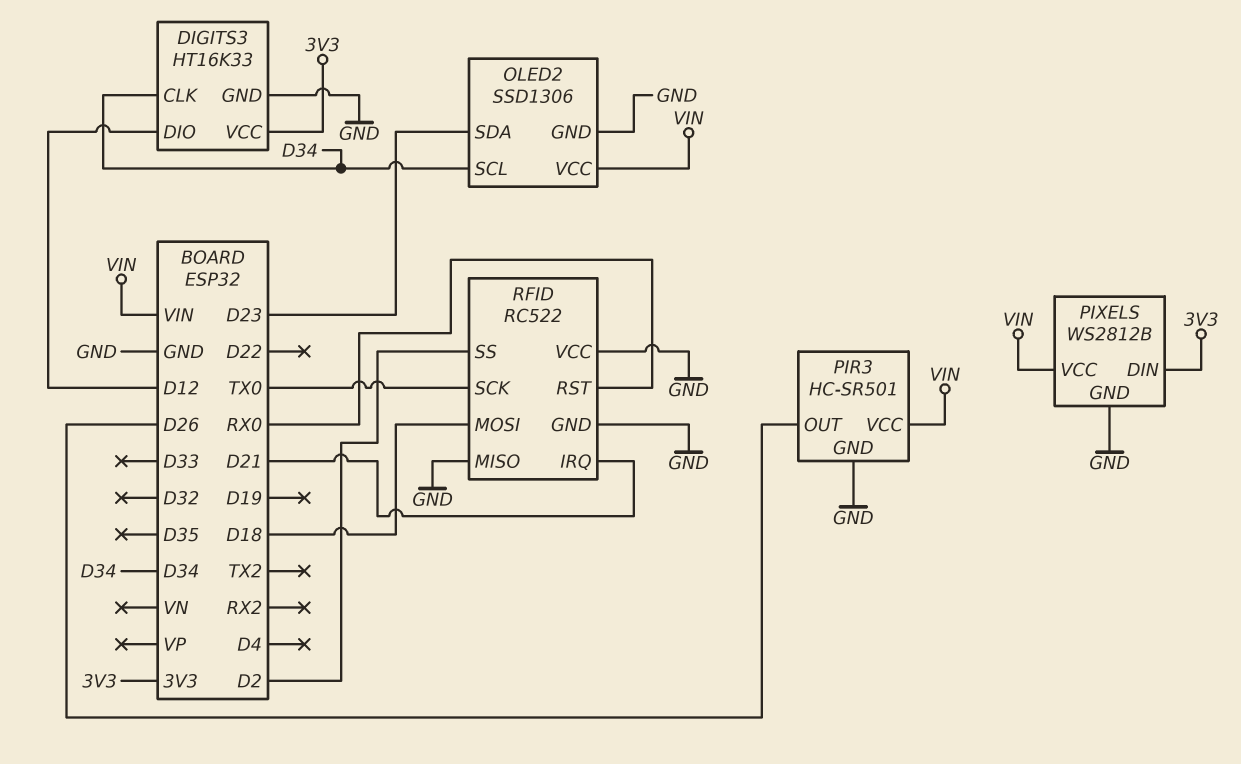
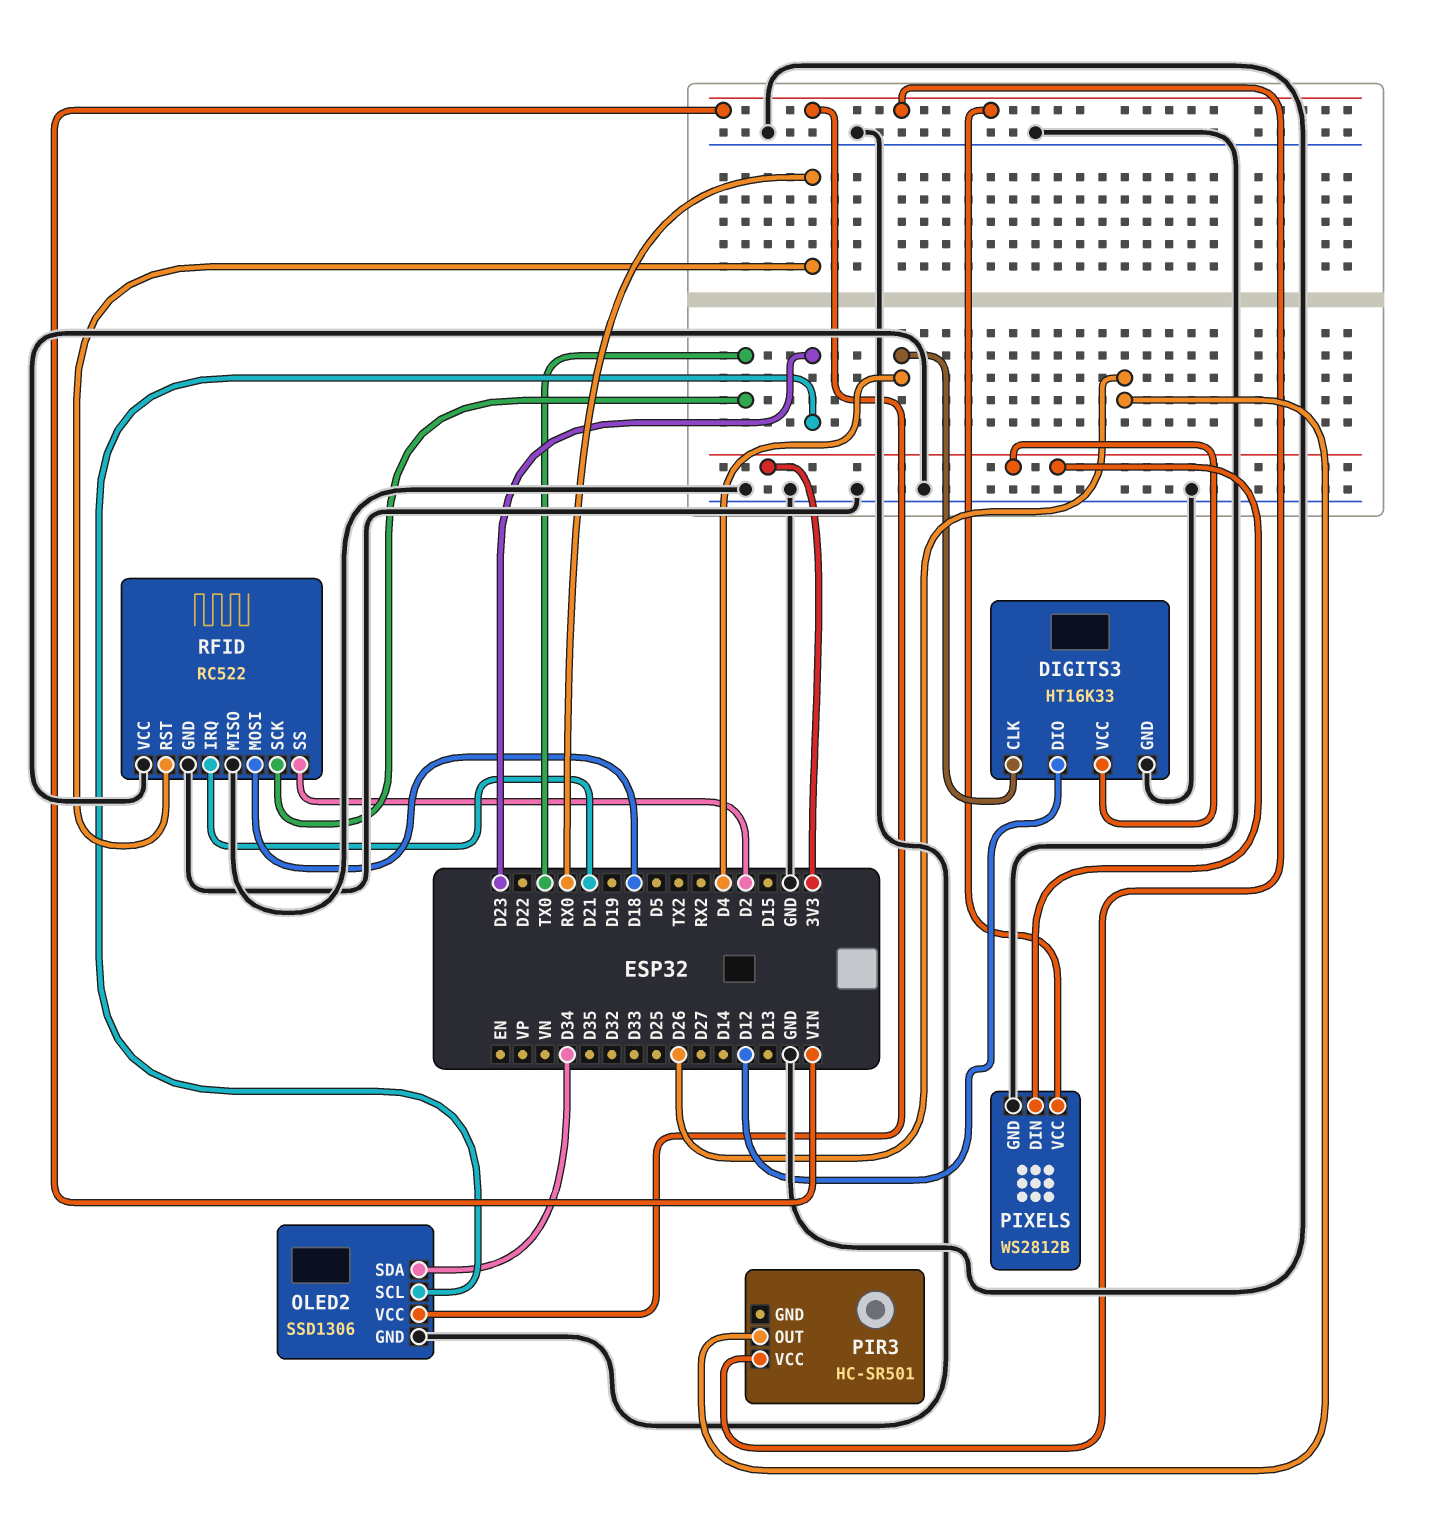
DIGITS3 pin CLK: D34 -> D4
OLED2 pin SCL: D34 -> D23
OLED2 pin SDA: D23 -> D34
PIR3 pin GND: GND -> none

